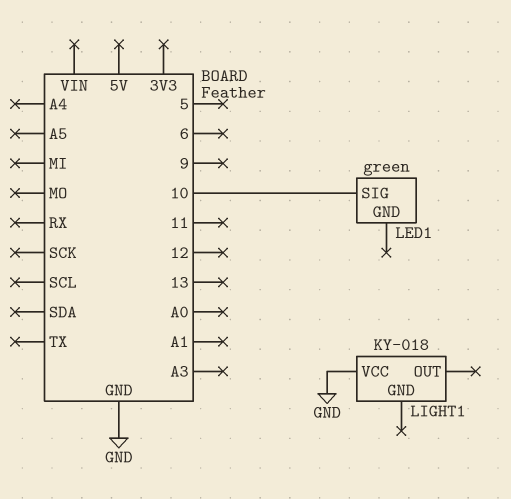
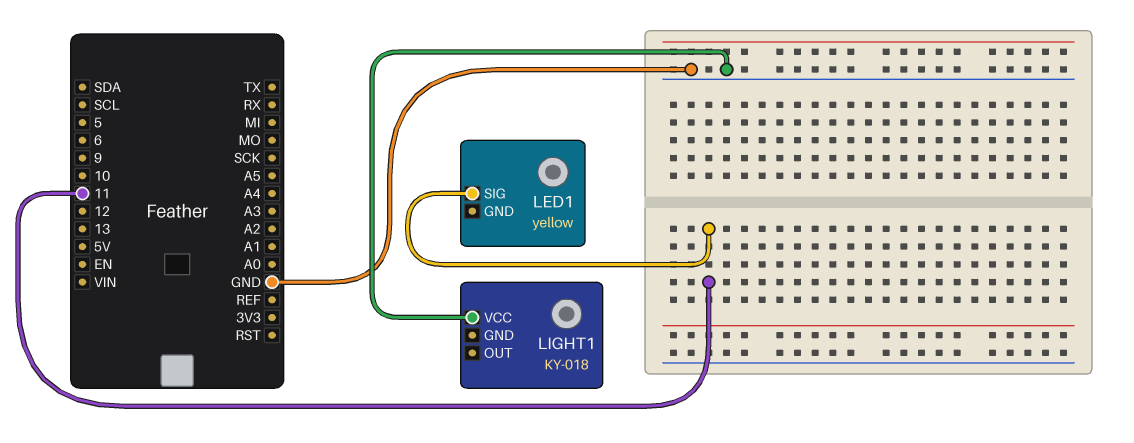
LED1: green -> yellow
LED1 pin SIG: 10 -> 11

